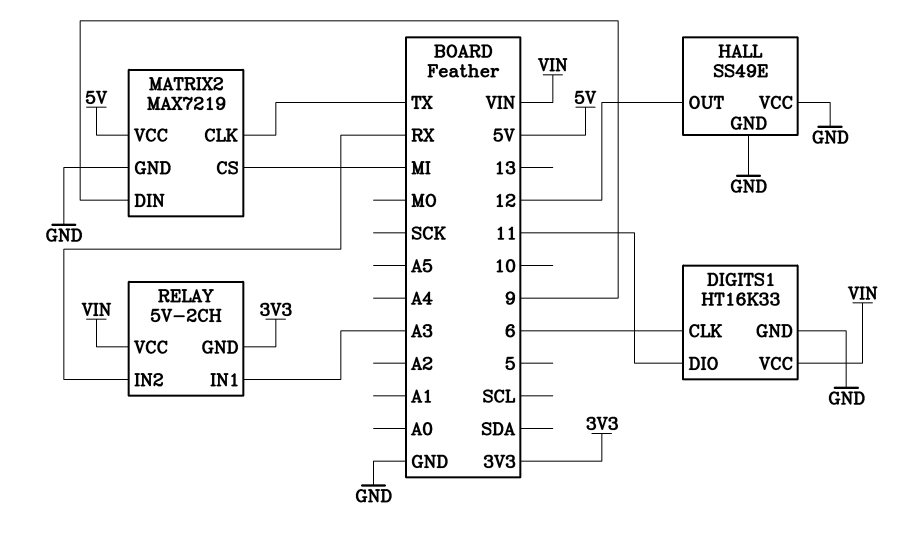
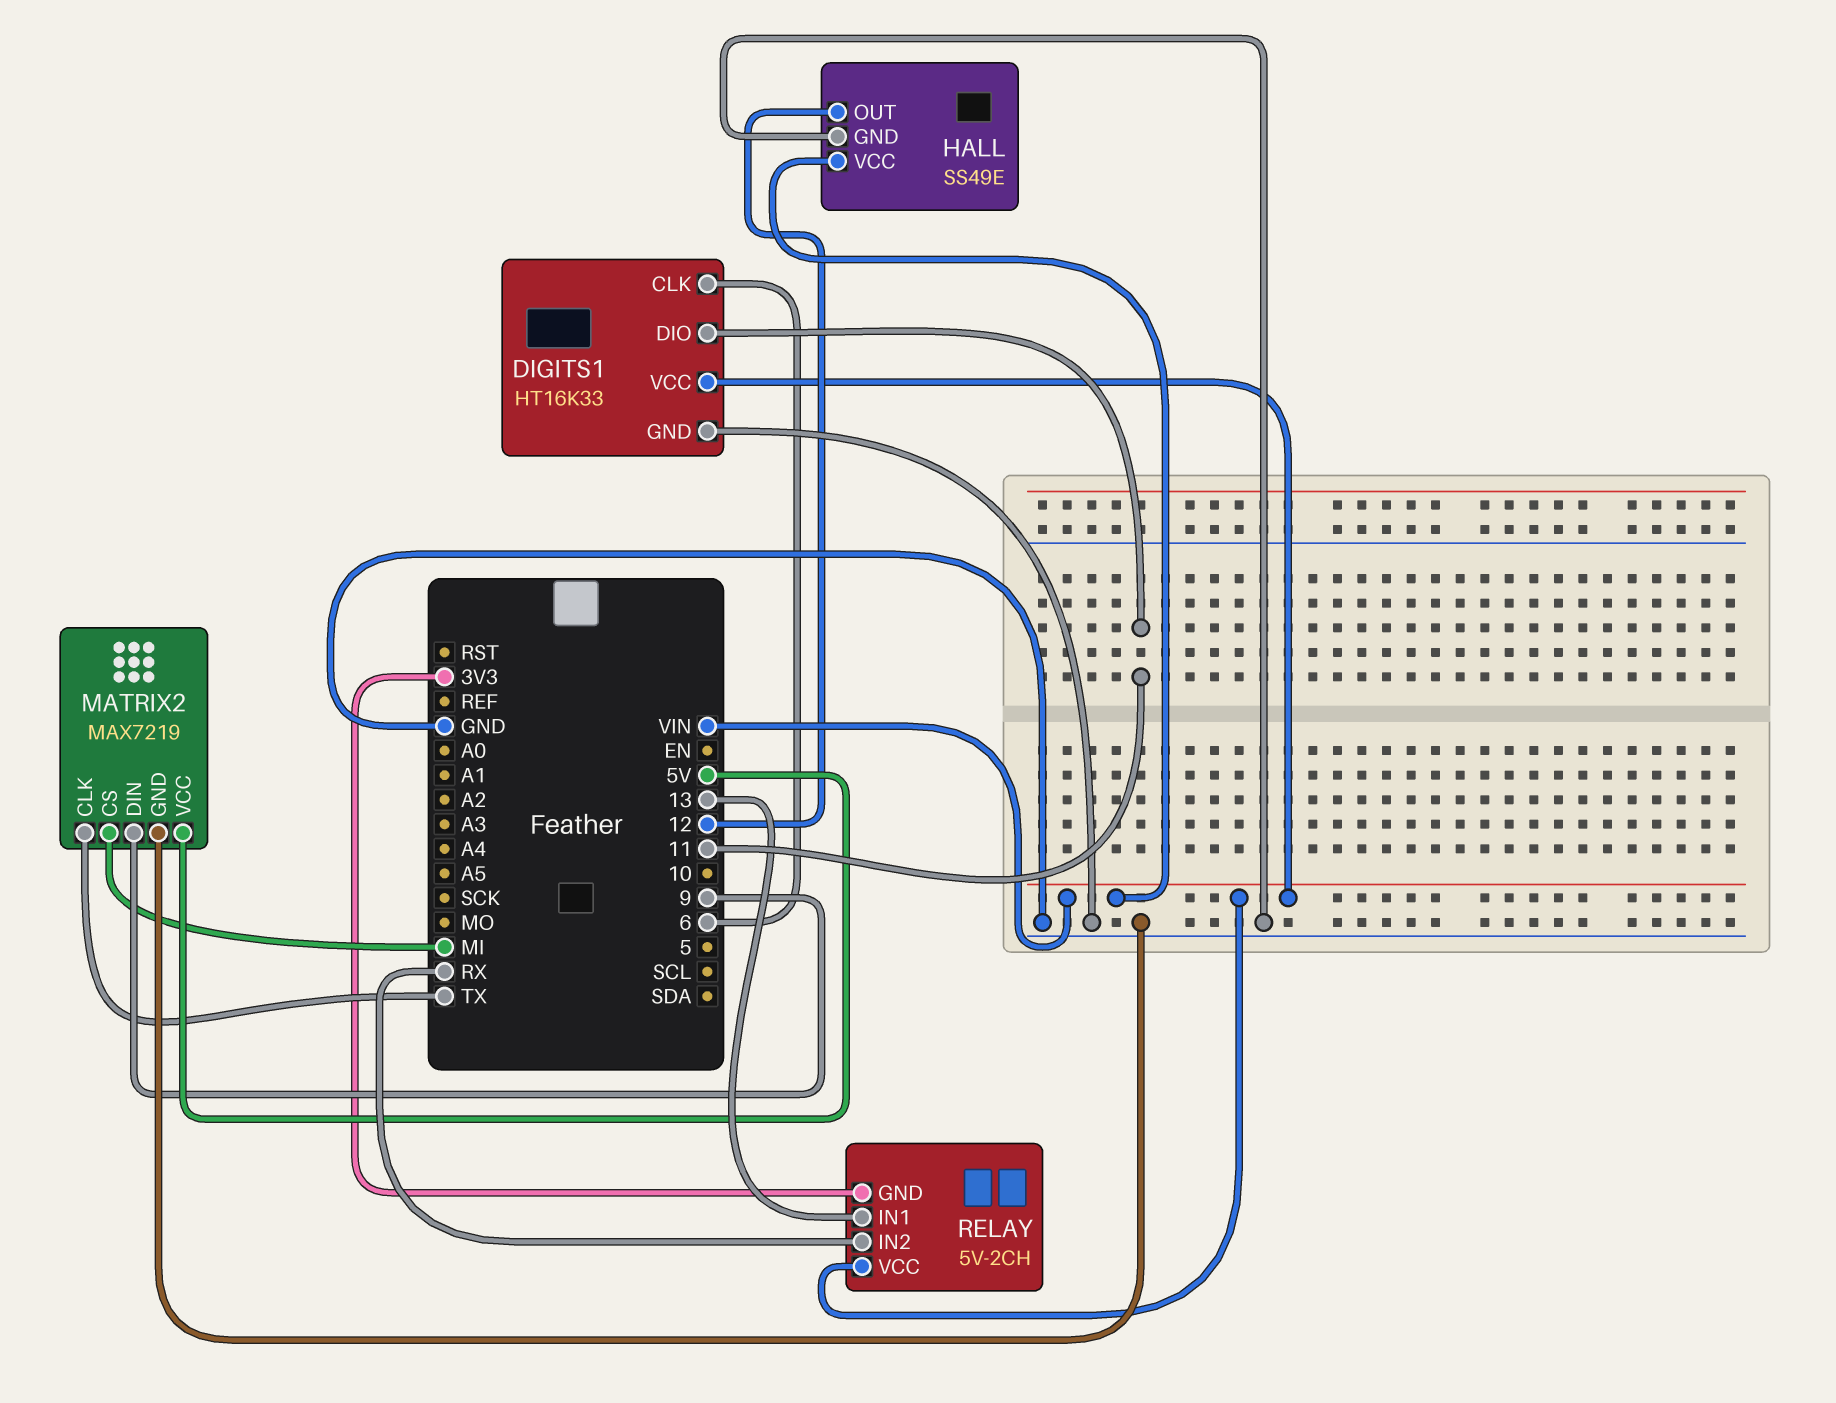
HALL pin VCC: GND -> VIN
RELAY pin IN1: A3 -> 13

